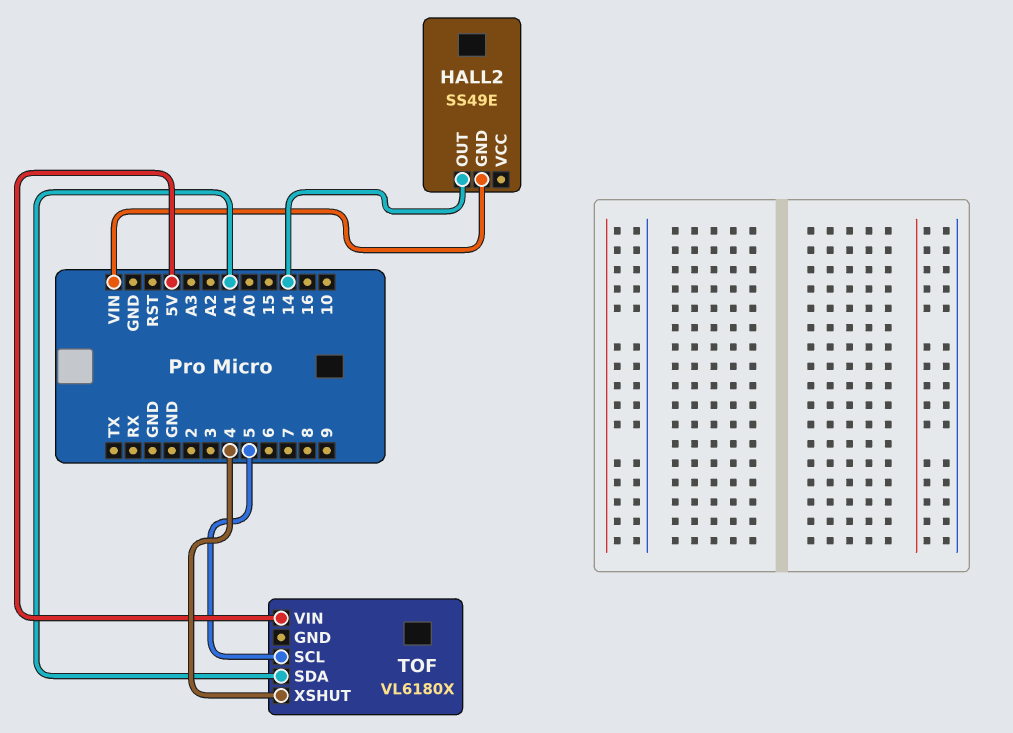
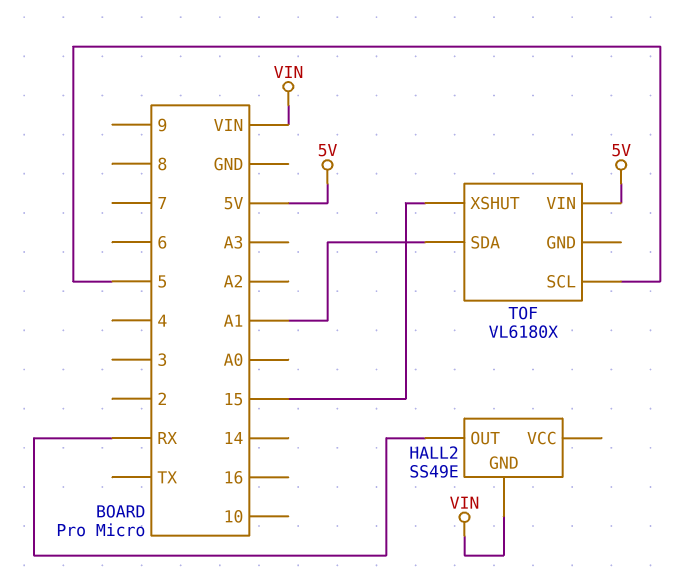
HALL2 pin OUT: 14 -> RX
TOF pin XSHUT: 4 -> 15

